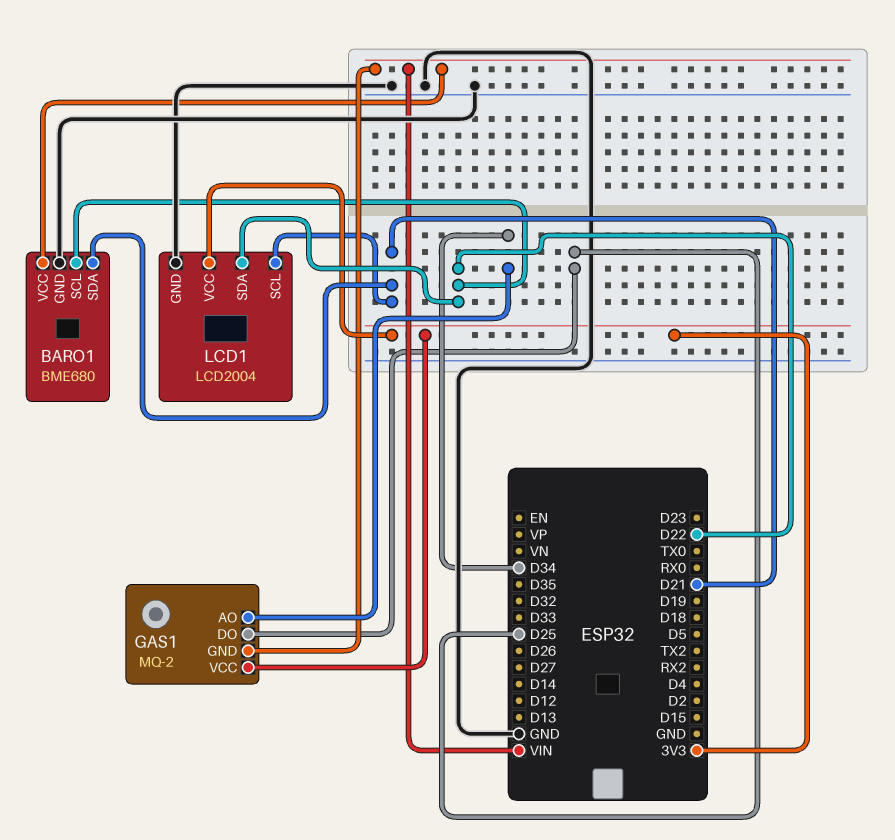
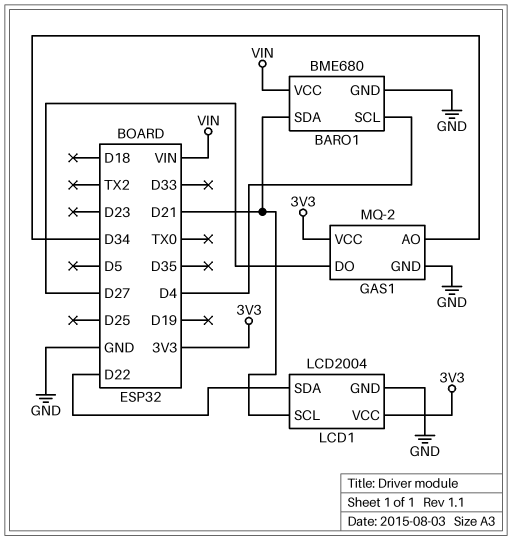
BARO1 pin SCL: D22 -> D4
GAS1 pin DO: D25 -> D27
GAS1 pin GND: VIN -> GND

